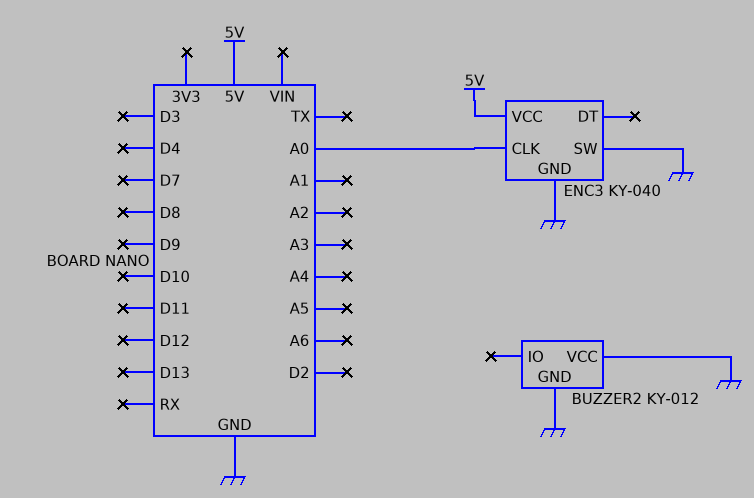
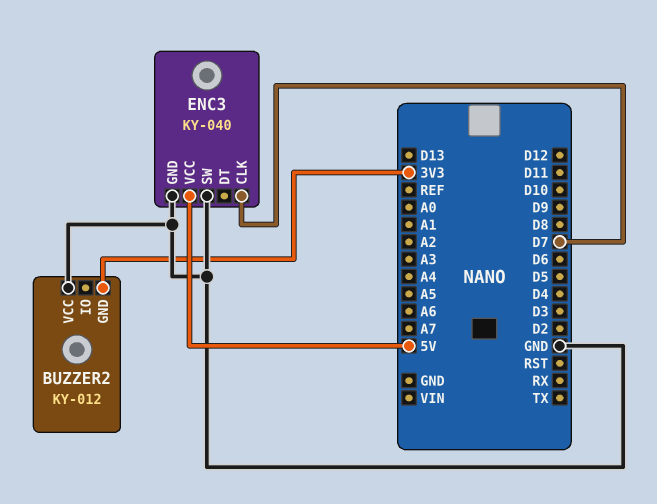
BUZZER2 pin GND: GND -> 3V3
ENC3 pin CLK: A0 -> D7

